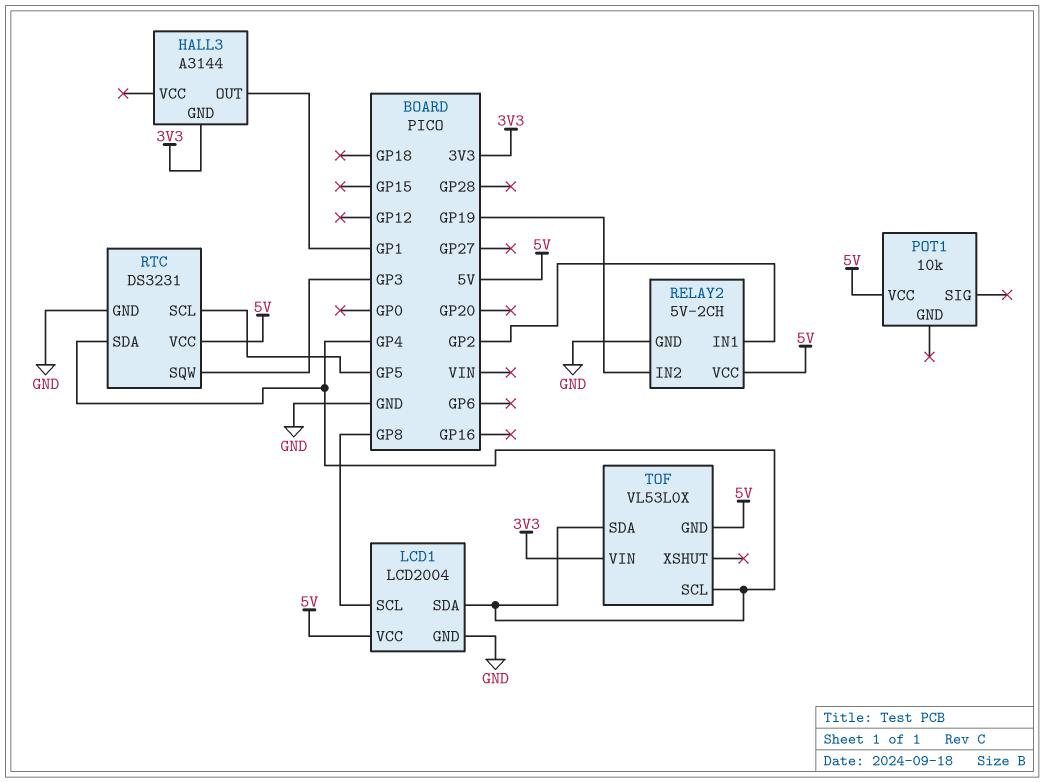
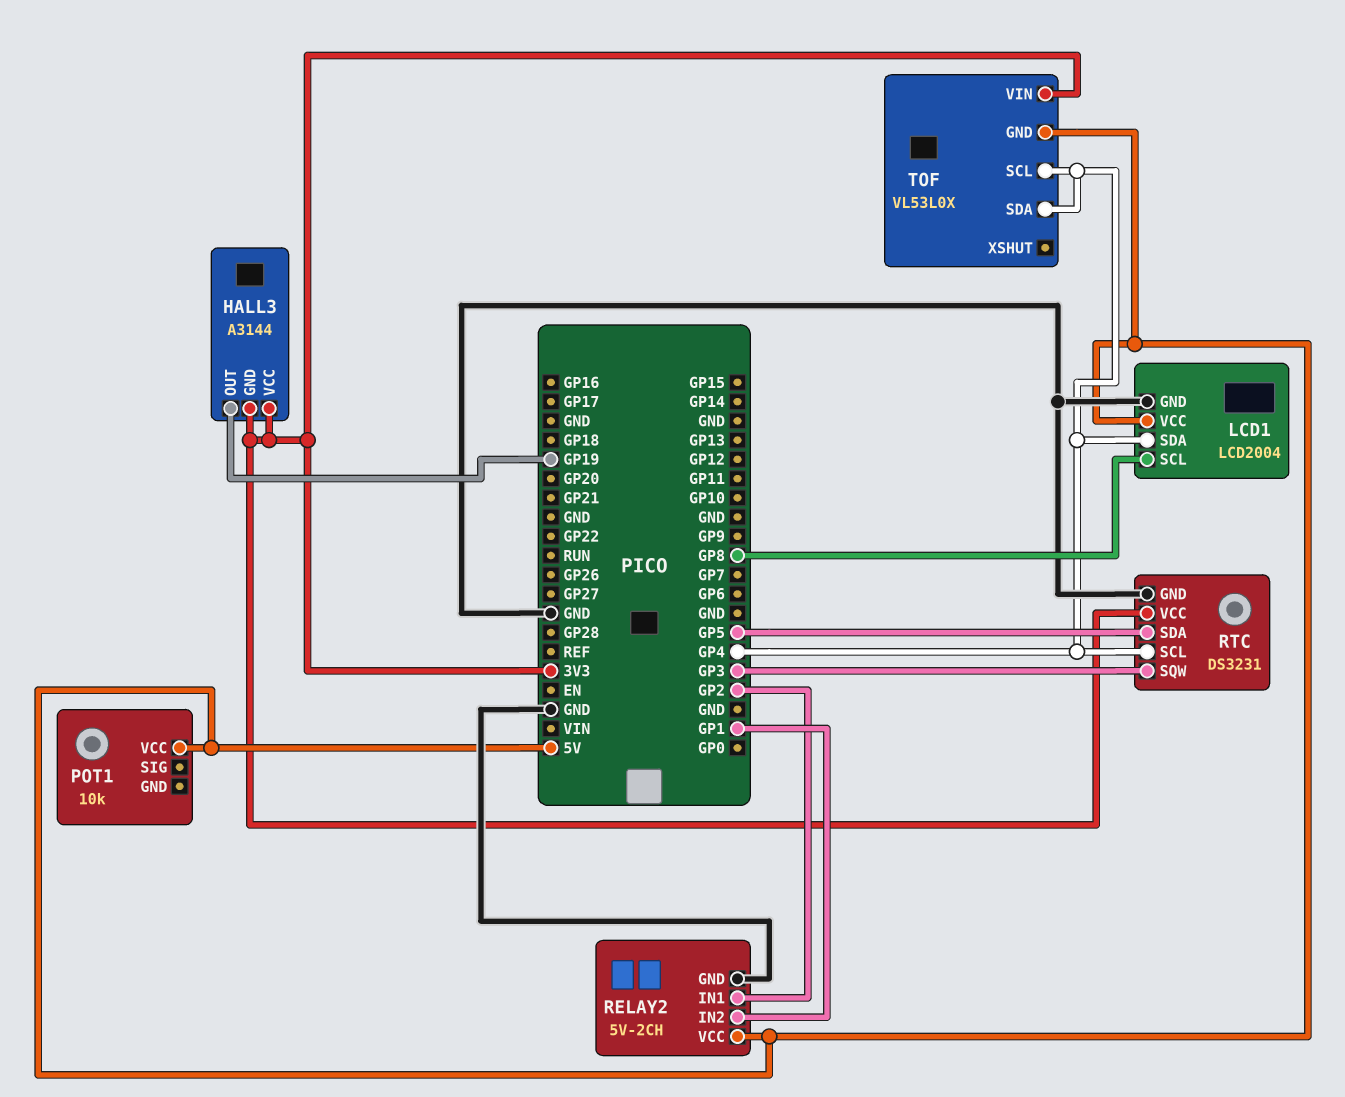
HALL3 pin OUT: GP1 -> GP19
HALL3 pin VCC: none -> 3V3
RELAY2 pin IN2: GP19 -> GP1
RTC pin SCL: GP5 -> GP4
RTC pin SDA: GP4 -> GP5
RTC pin VCC: 5V -> 3V3

